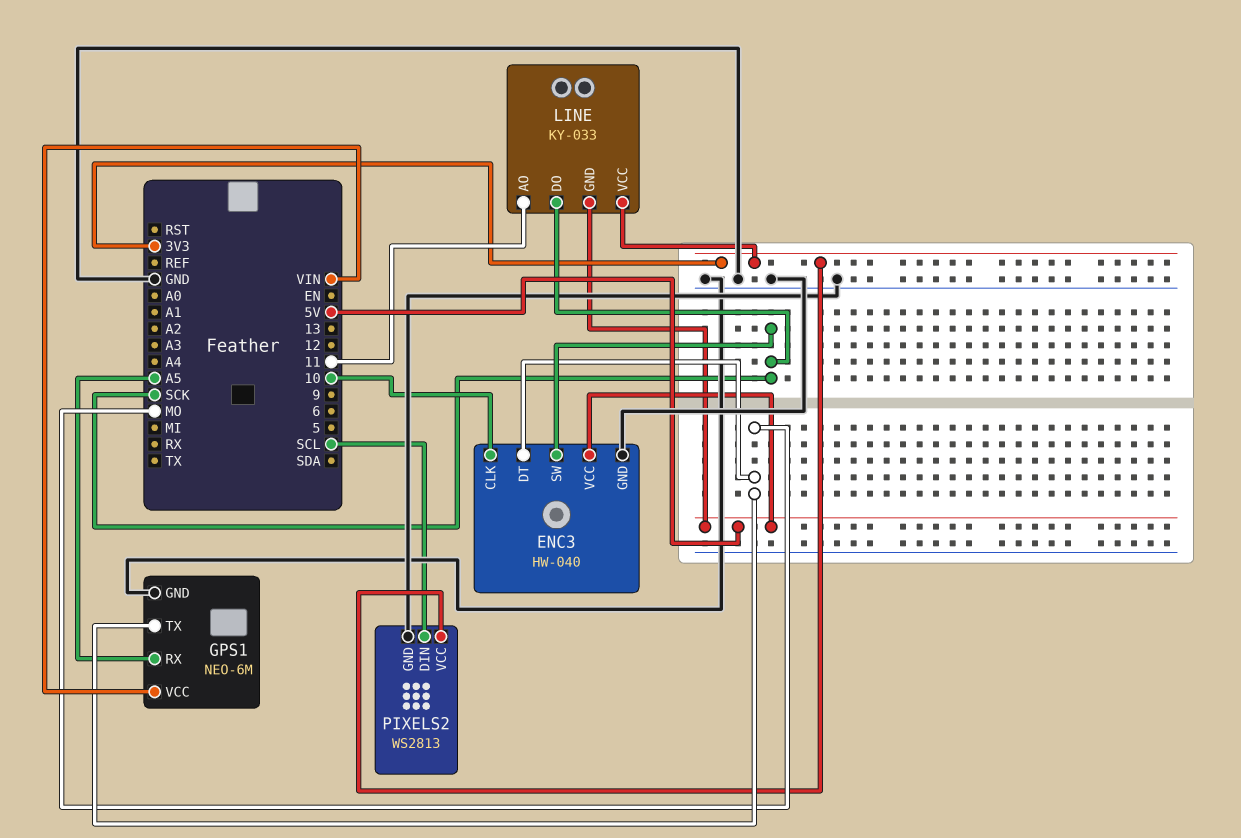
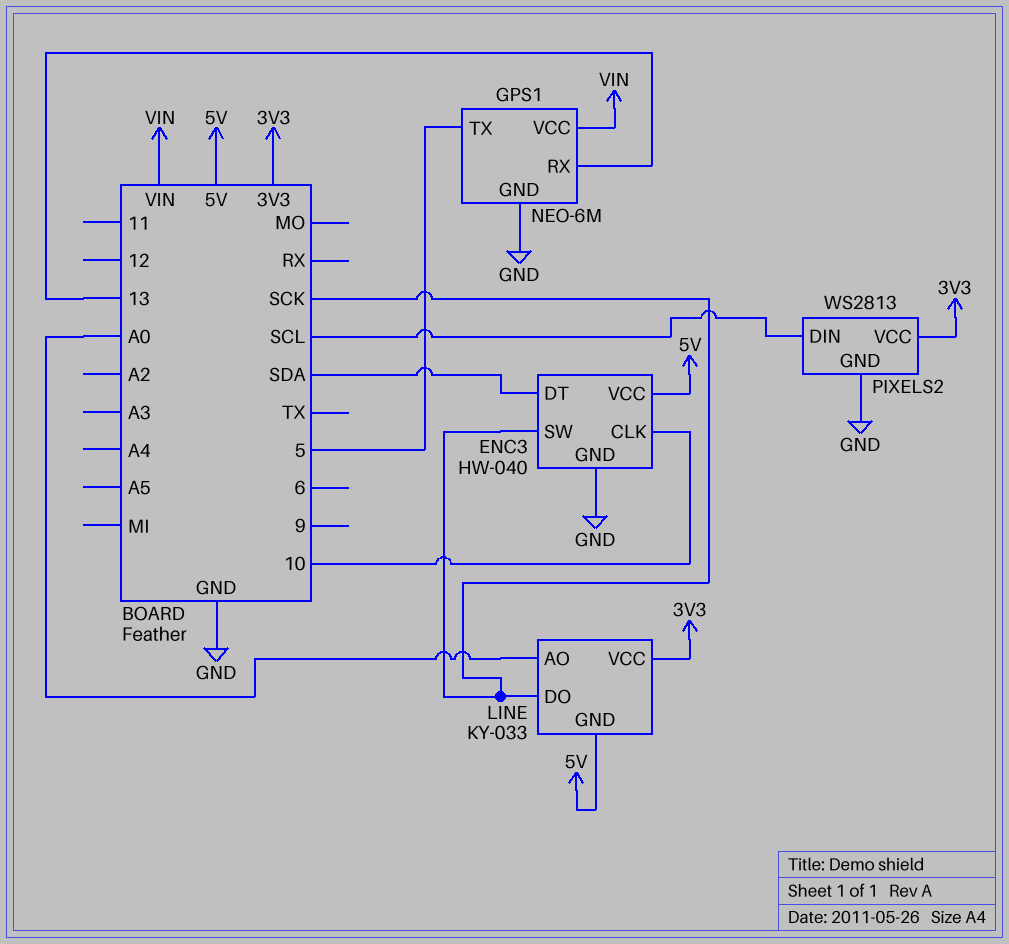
ENC3 pin DT: MO -> SDA
GPS1 pin RX: A5 -> 13
GPS1 pin TX: MO -> 5
LINE pin AO: 11 -> A0

